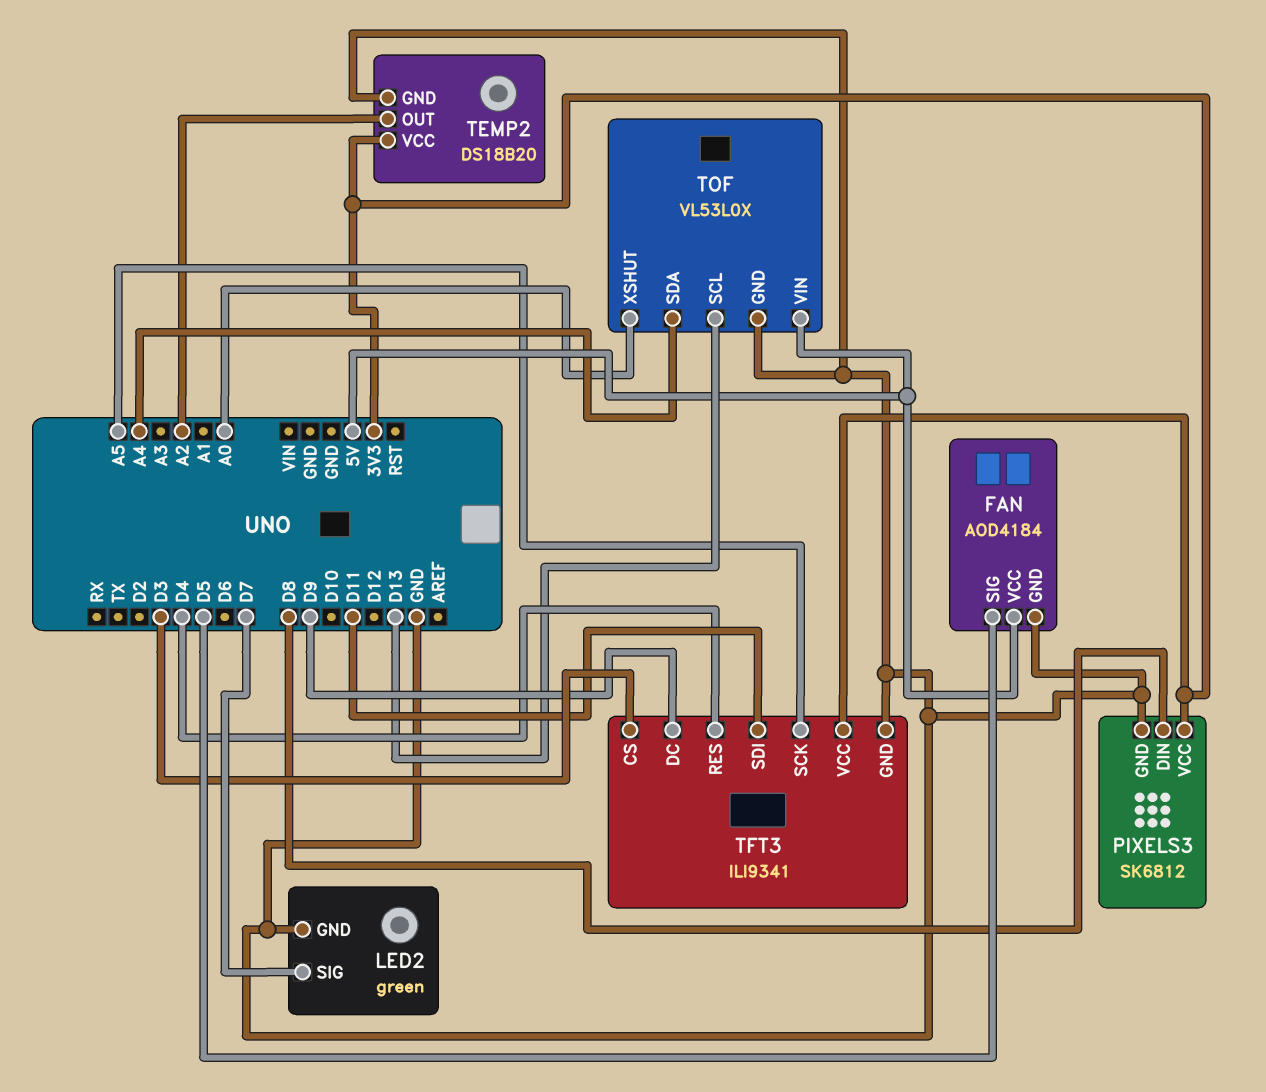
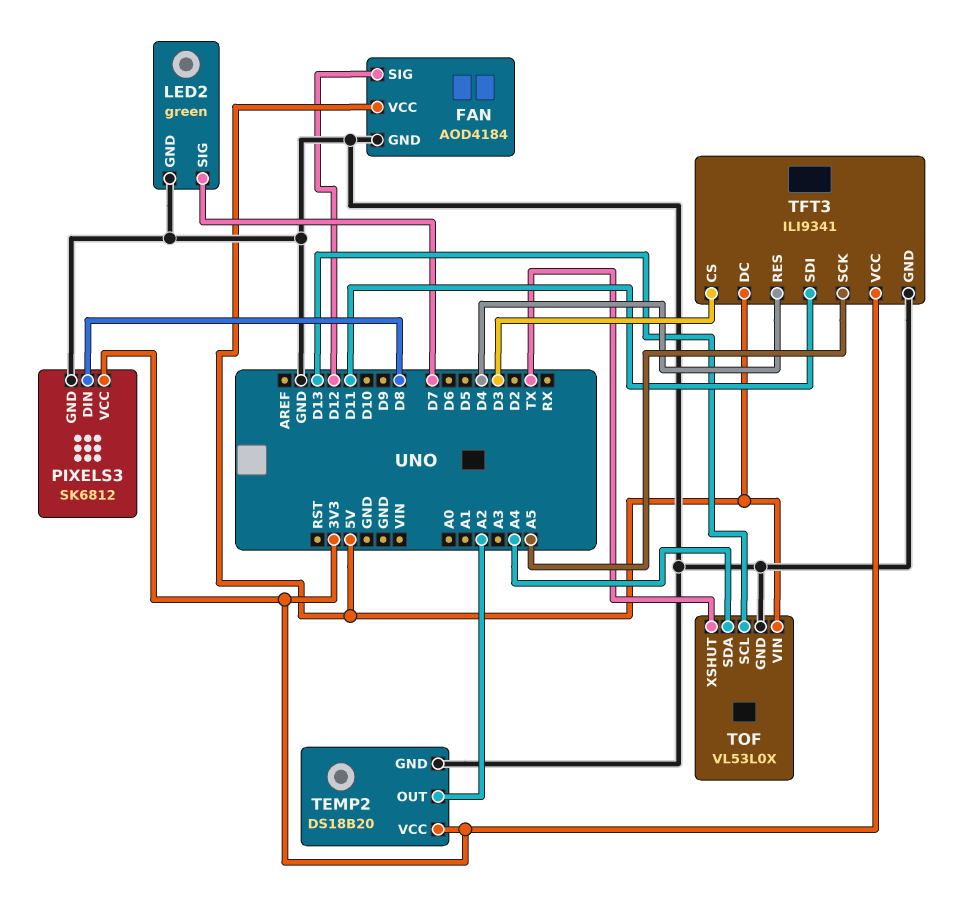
FAN pin SIG: D5 -> D12
TFT3 pin DC: D9 -> 5V
TOF pin XSHUT: A0 -> TX

